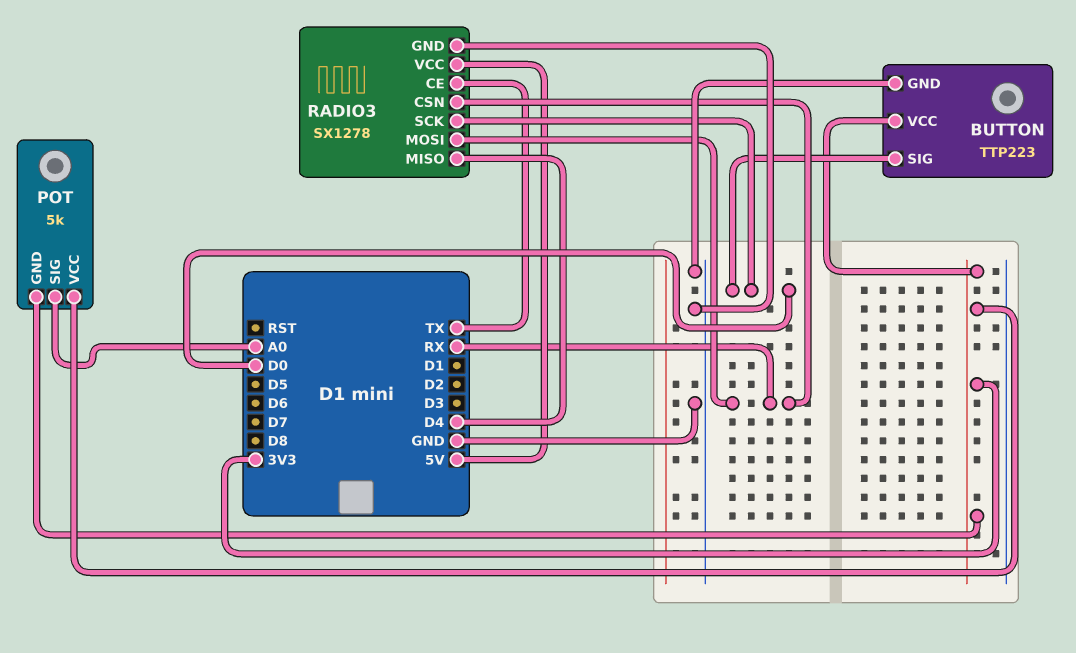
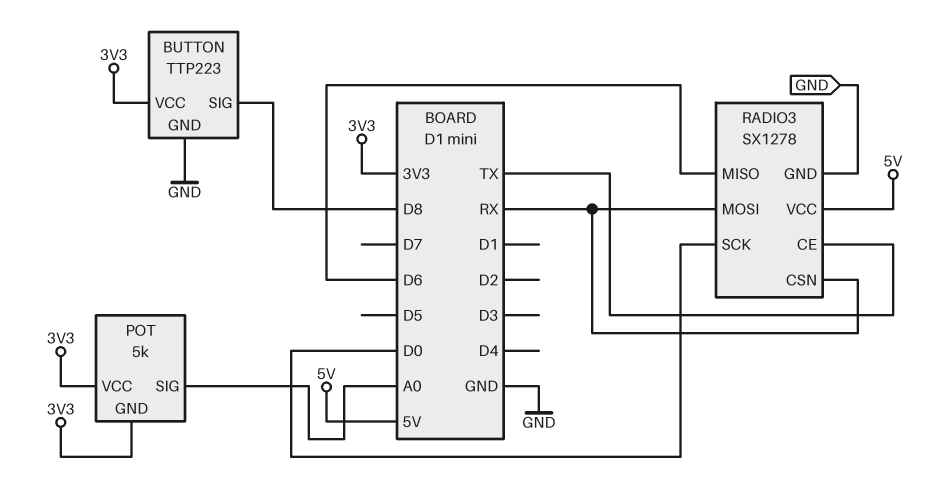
BUTTON pin SIG: D0 -> D8
RADIO3 pin MISO: D4 -> D6

